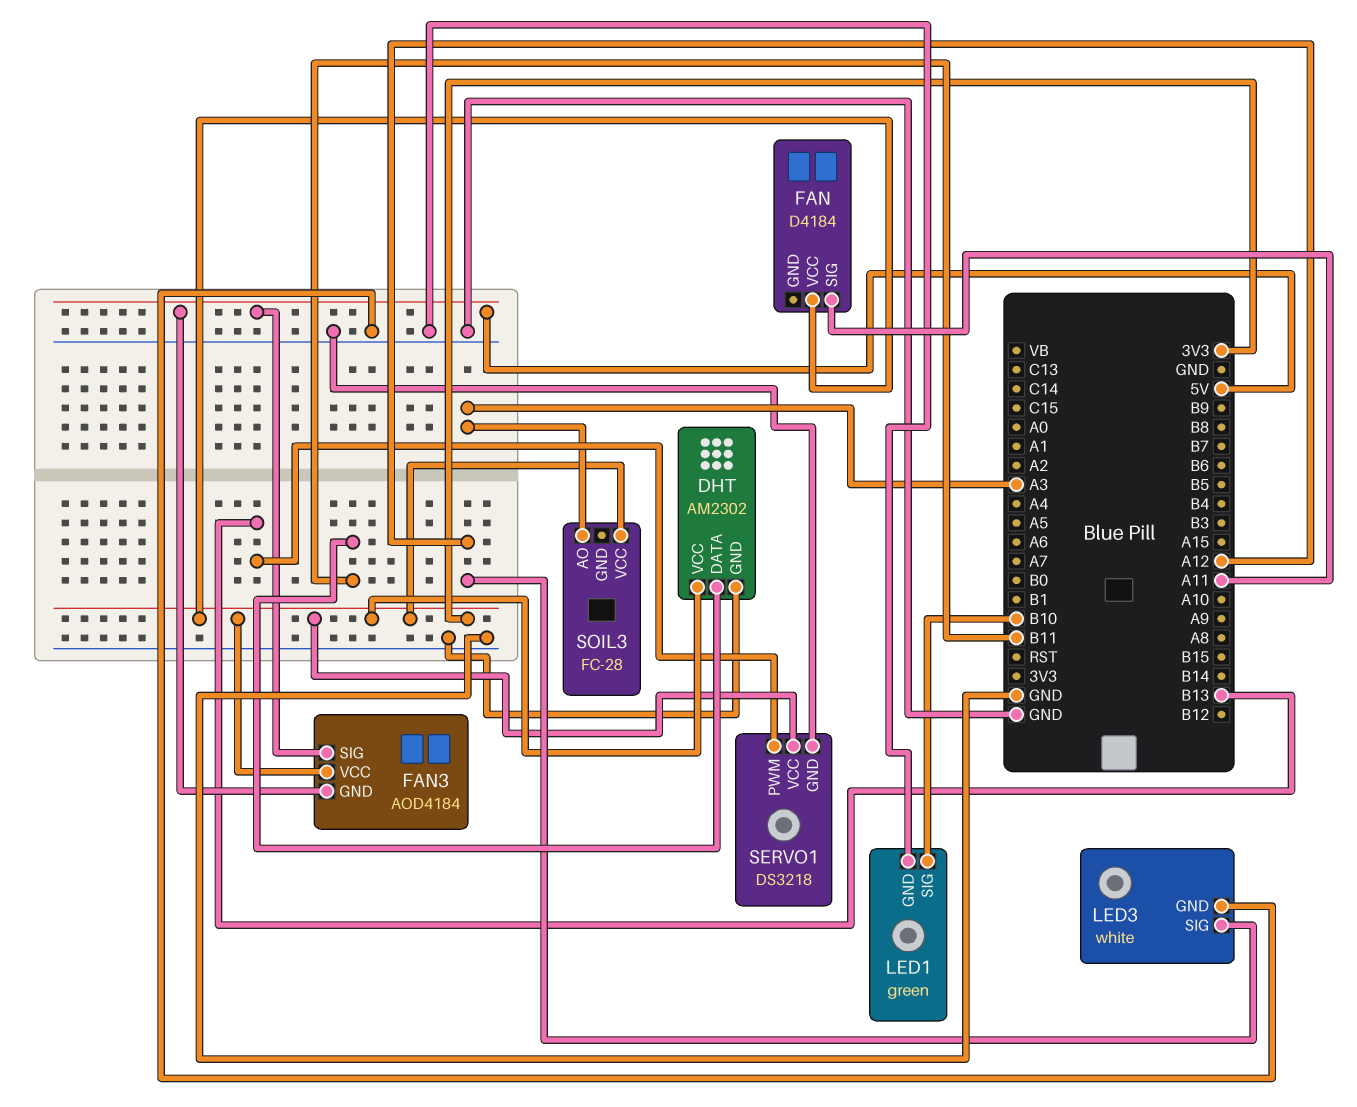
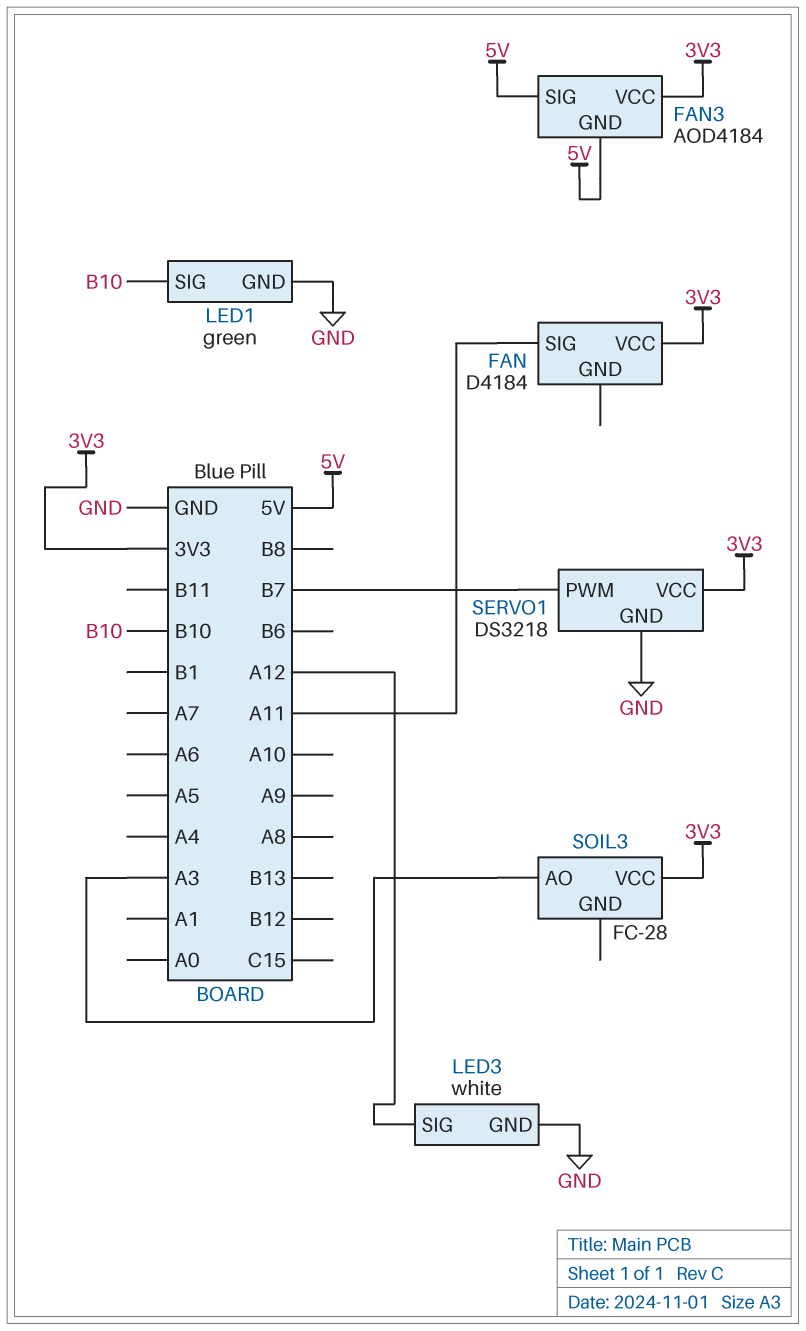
DHT: AM2302 -> none
DHT pin DATA: B11 -> none
DHT pin GND: GND -> none
DHT pin VCC: 3V3 -> none
SERVO1 pin PWM: B13 -> B7

